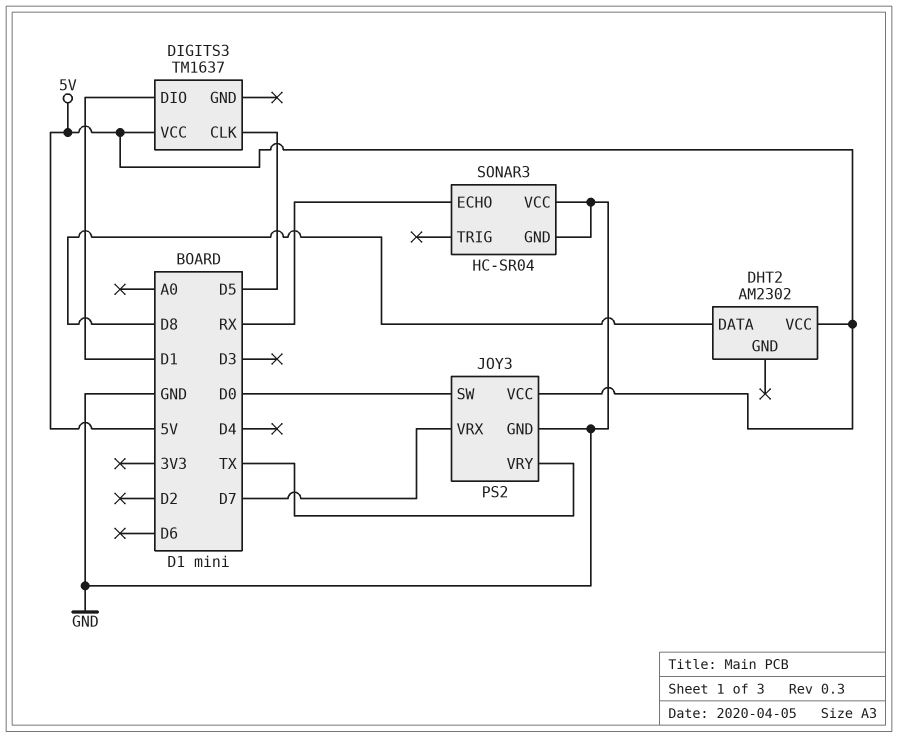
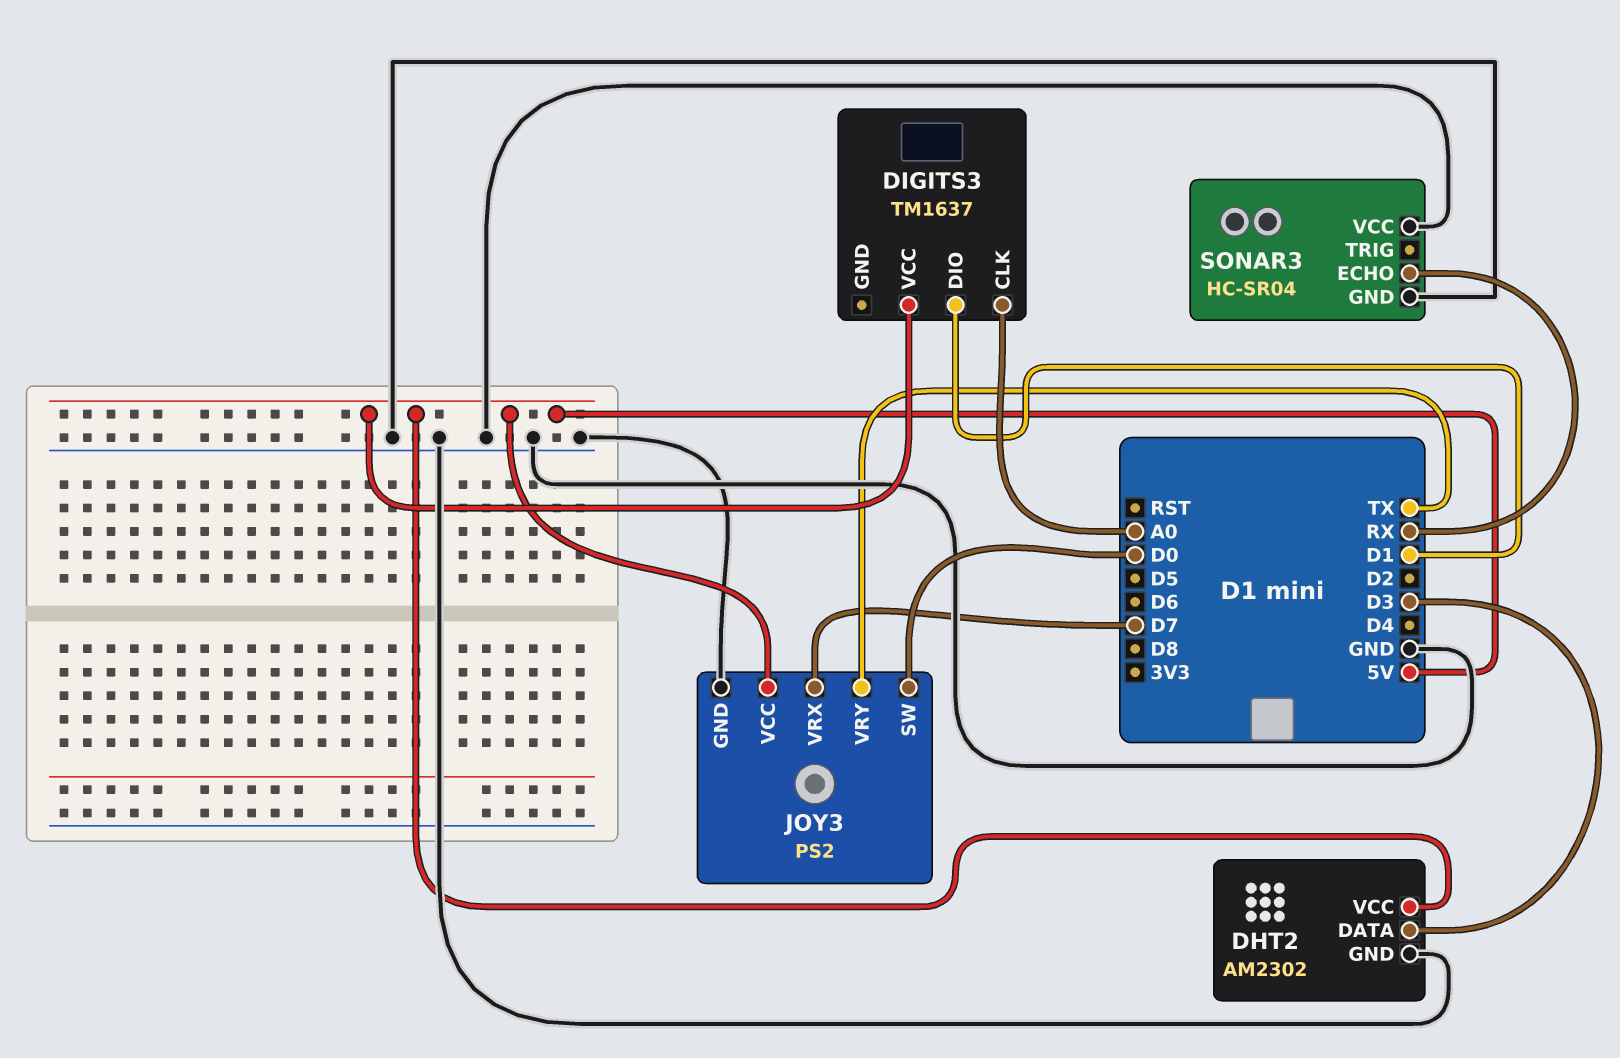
DHT2 pin DATA: D8 -> D3
DHT2 pin GND: none -> GND
DIGITS3 pin CLK: D5 -> A0

